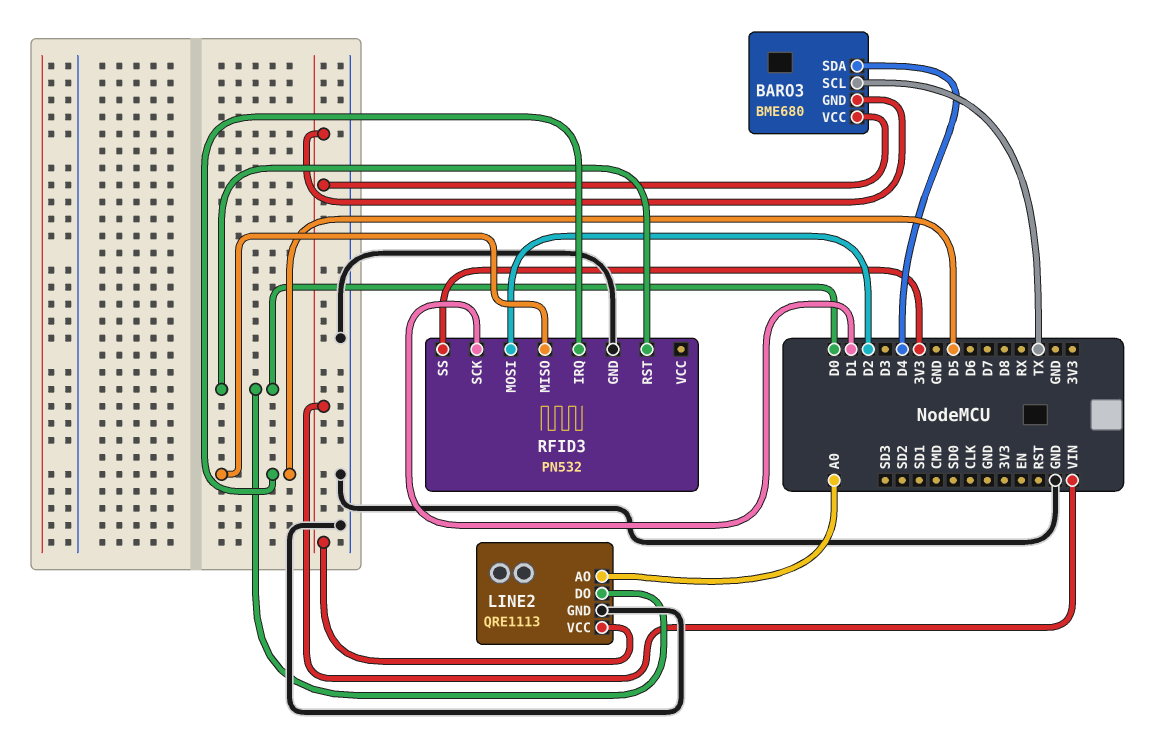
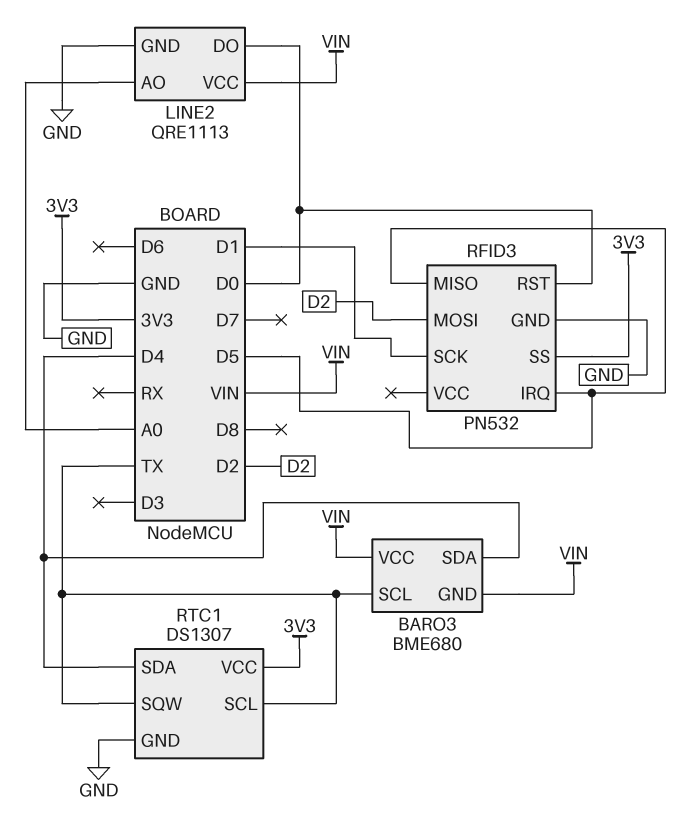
RTC1: none -> DS1307
RTC1 pin GND: none -> GND
RTC1 pin SCL: none -> TX
RTC1 pin SDA: none -> D4
RTC1 pin SQW: none -> TX
RTC1 pin VCC: none -> 3V3

